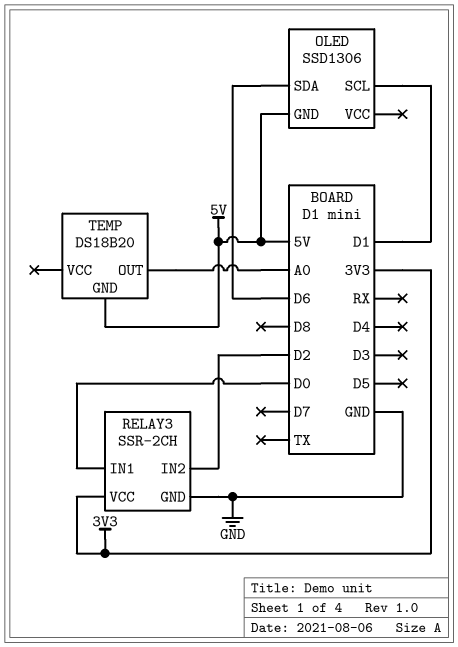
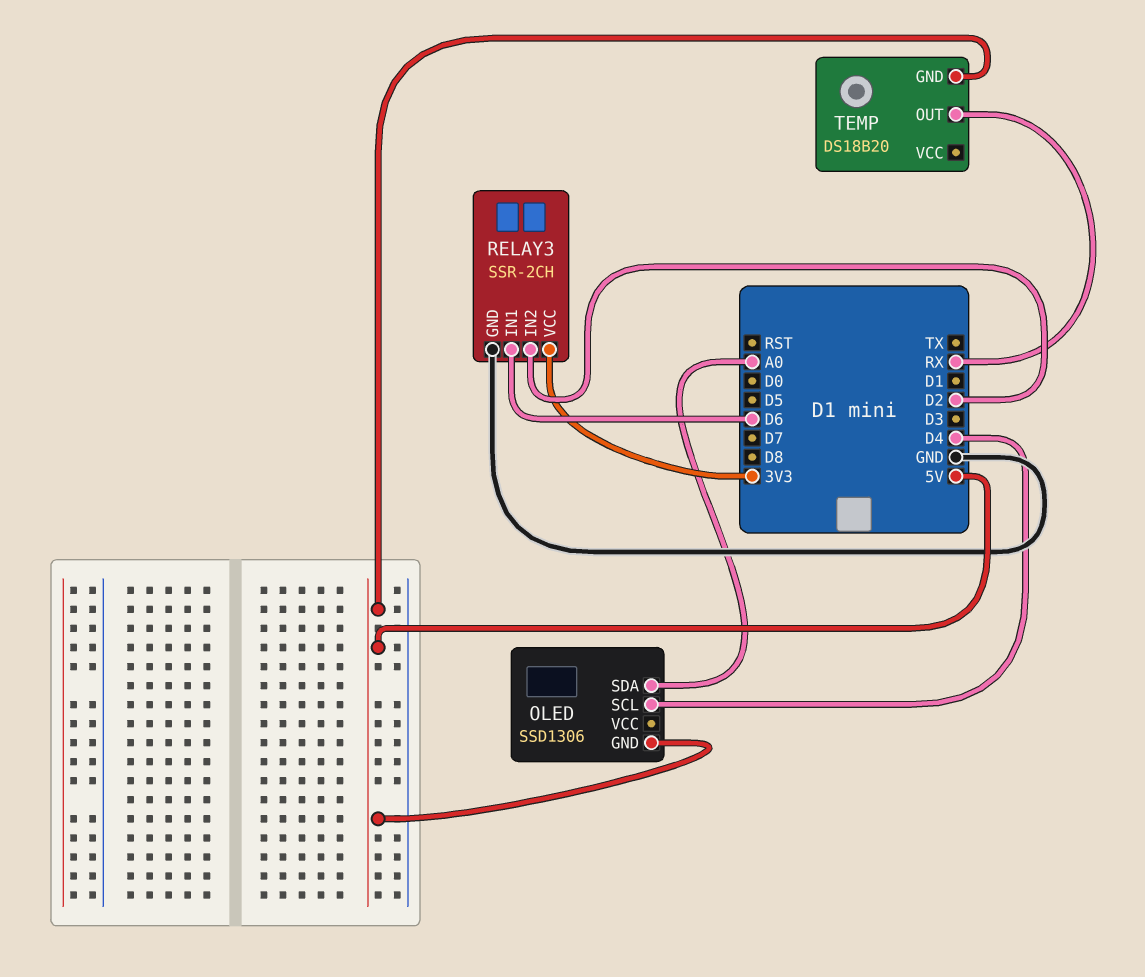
OLED pin SCL: D1 -> D4
OLED pin SDA: D6 -> A0
RELAY3 pin IN1: D0 -> D6
TEMP pin OUT: A0 -> RX

